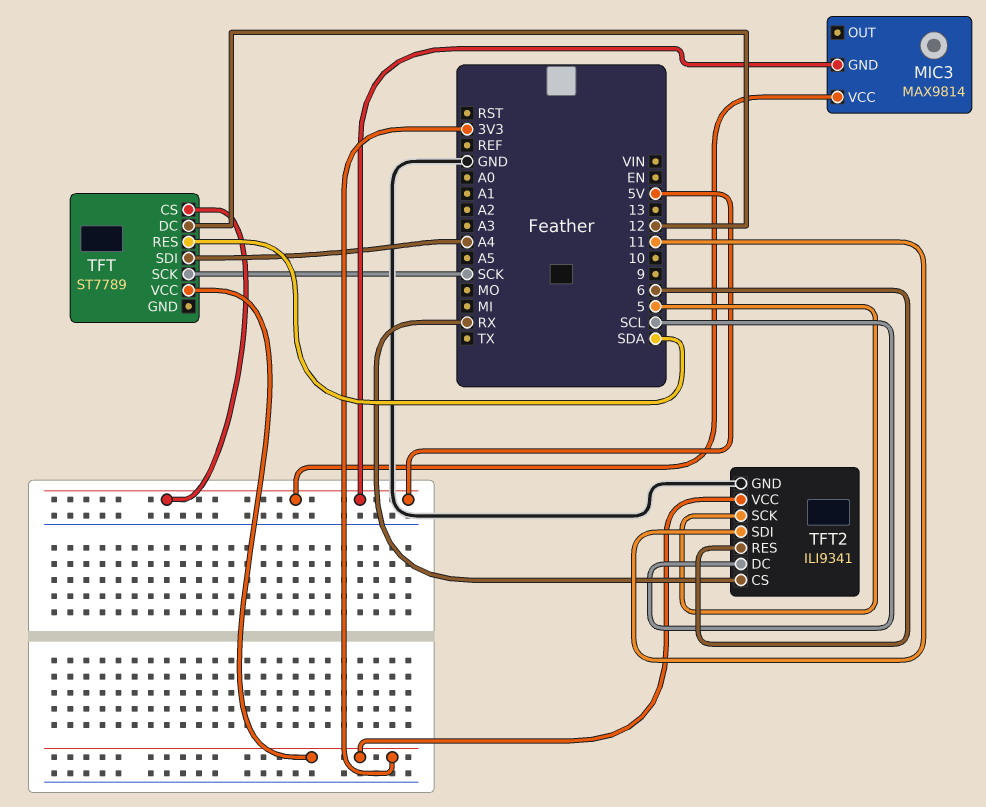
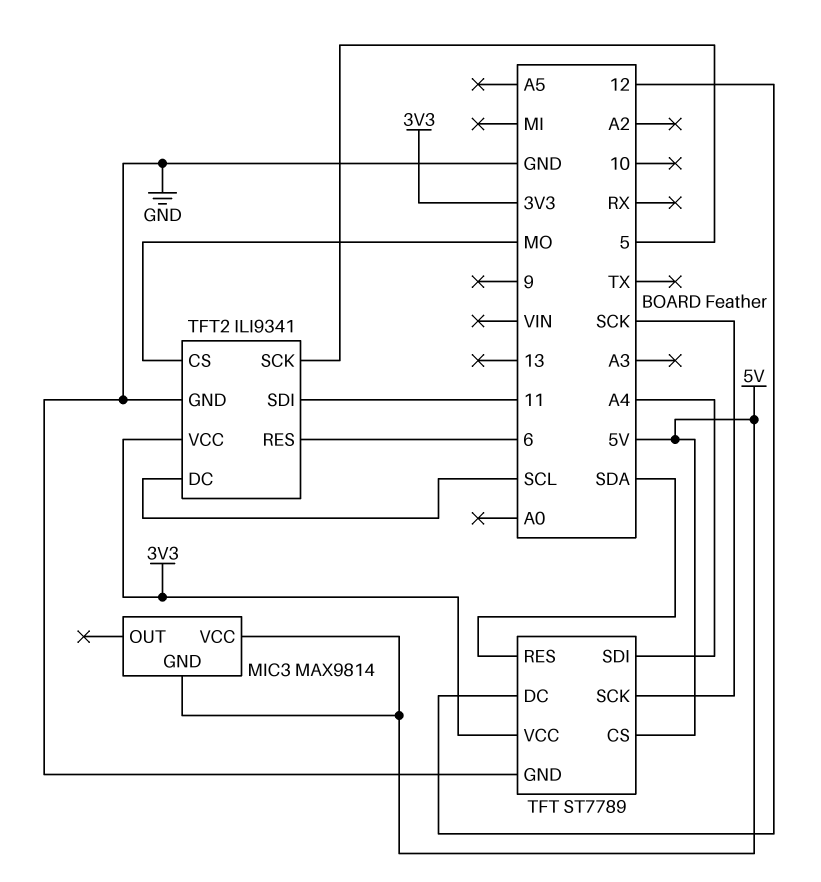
TFT pin GND: none -> GND
TFT2 pin CS: RX -> MO

